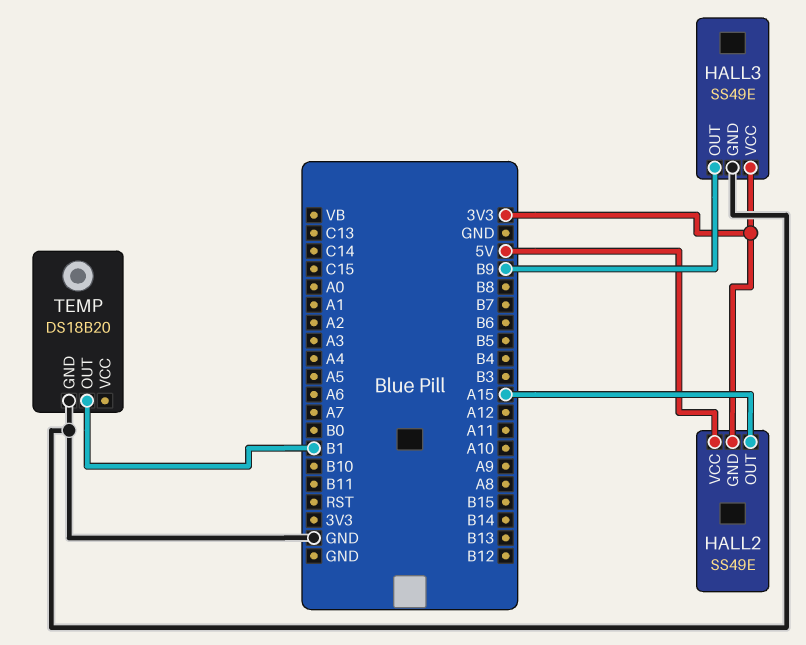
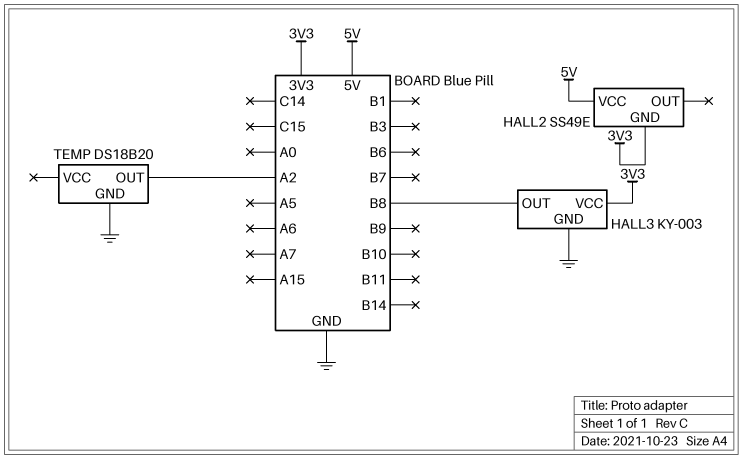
HALL2 pin OUT: A15 -> none
HALL3: SS49E -> KY-003
HALL3 pin OUT: B9 -> B8
TEMP pin OUT: B1 -> A2

